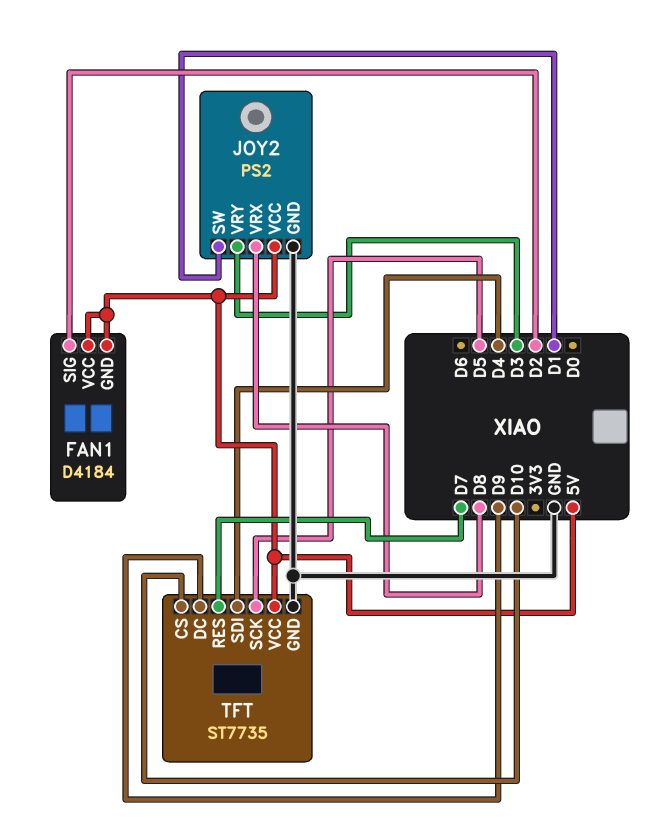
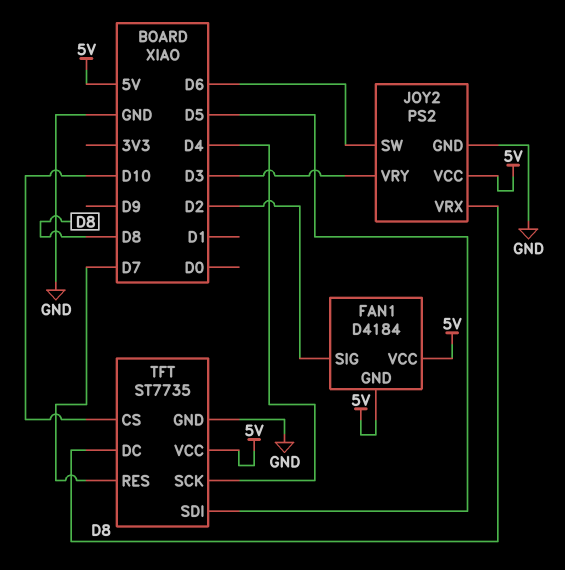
JOY2 pin SW: D1 -> D6
TFT pin DC: D9 -> D8
TFT pin SCK: D5 -> D4
TFT pin SDI: D4 -> D5

